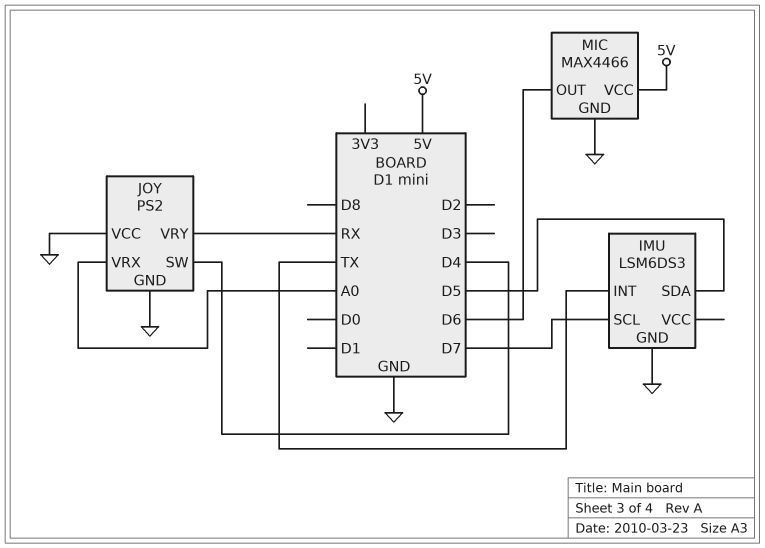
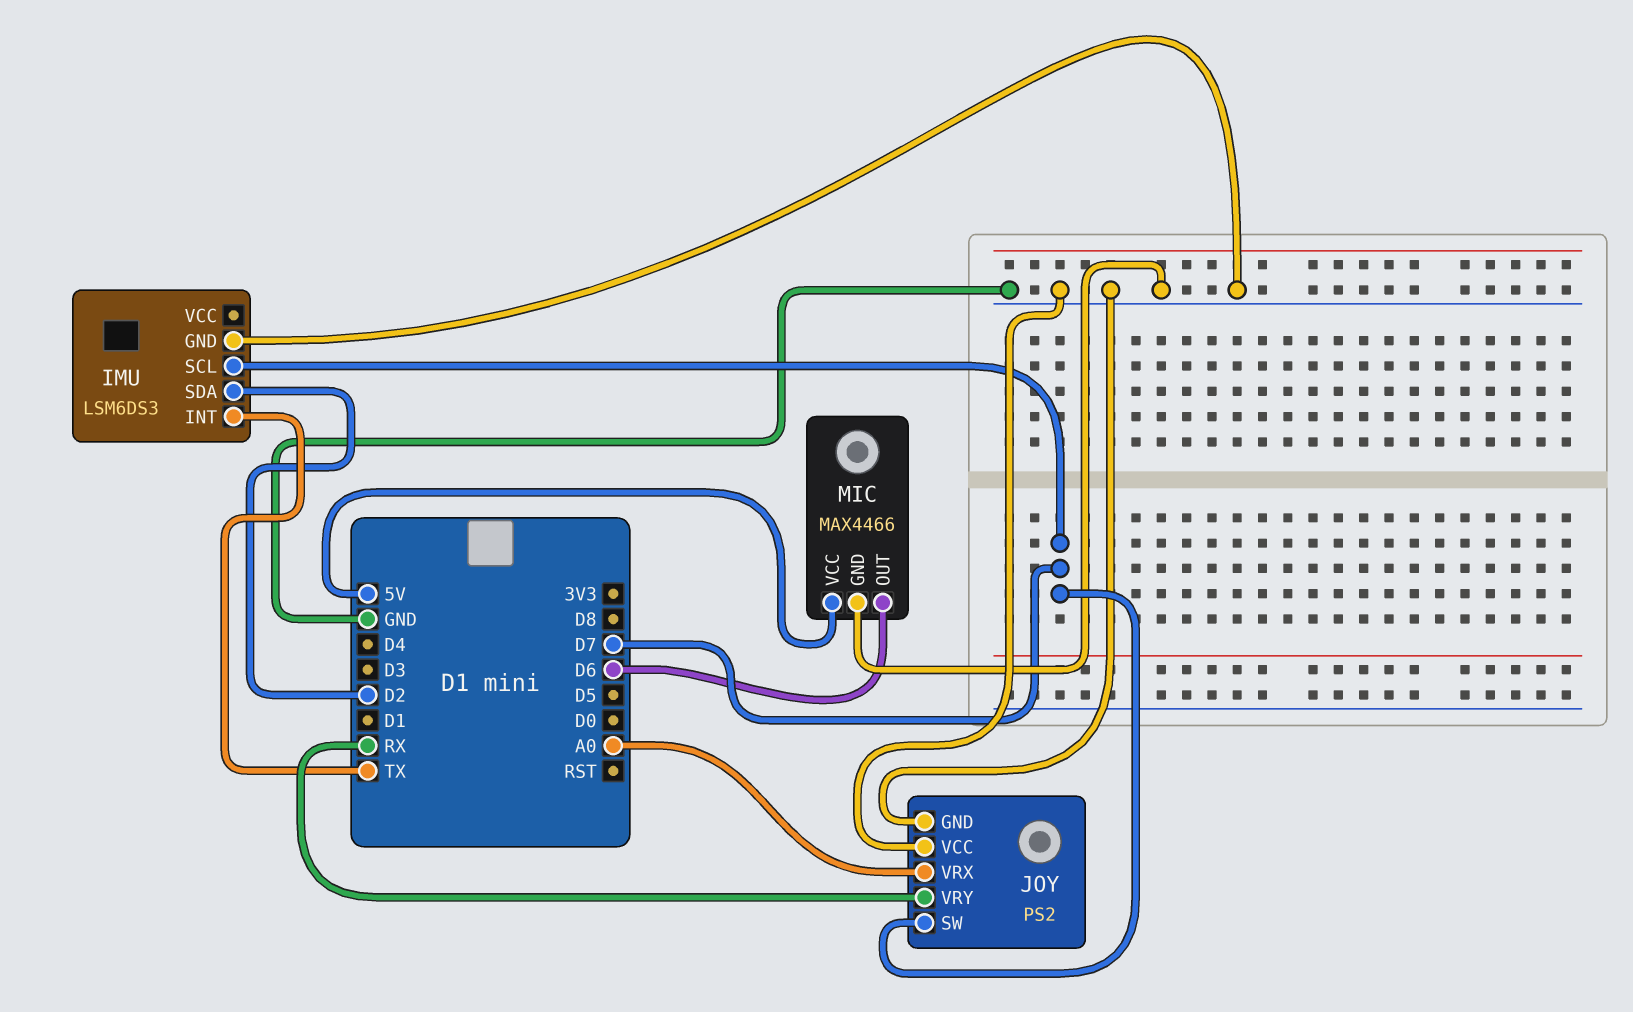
IMU pin SDA: D5 -> D2
JOY pin SW: D4 -> D7

